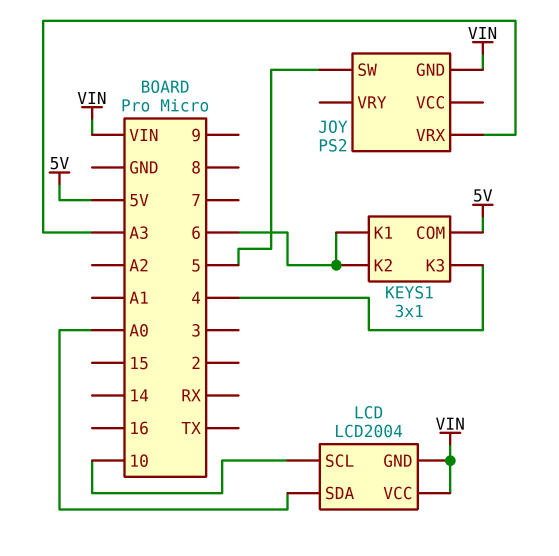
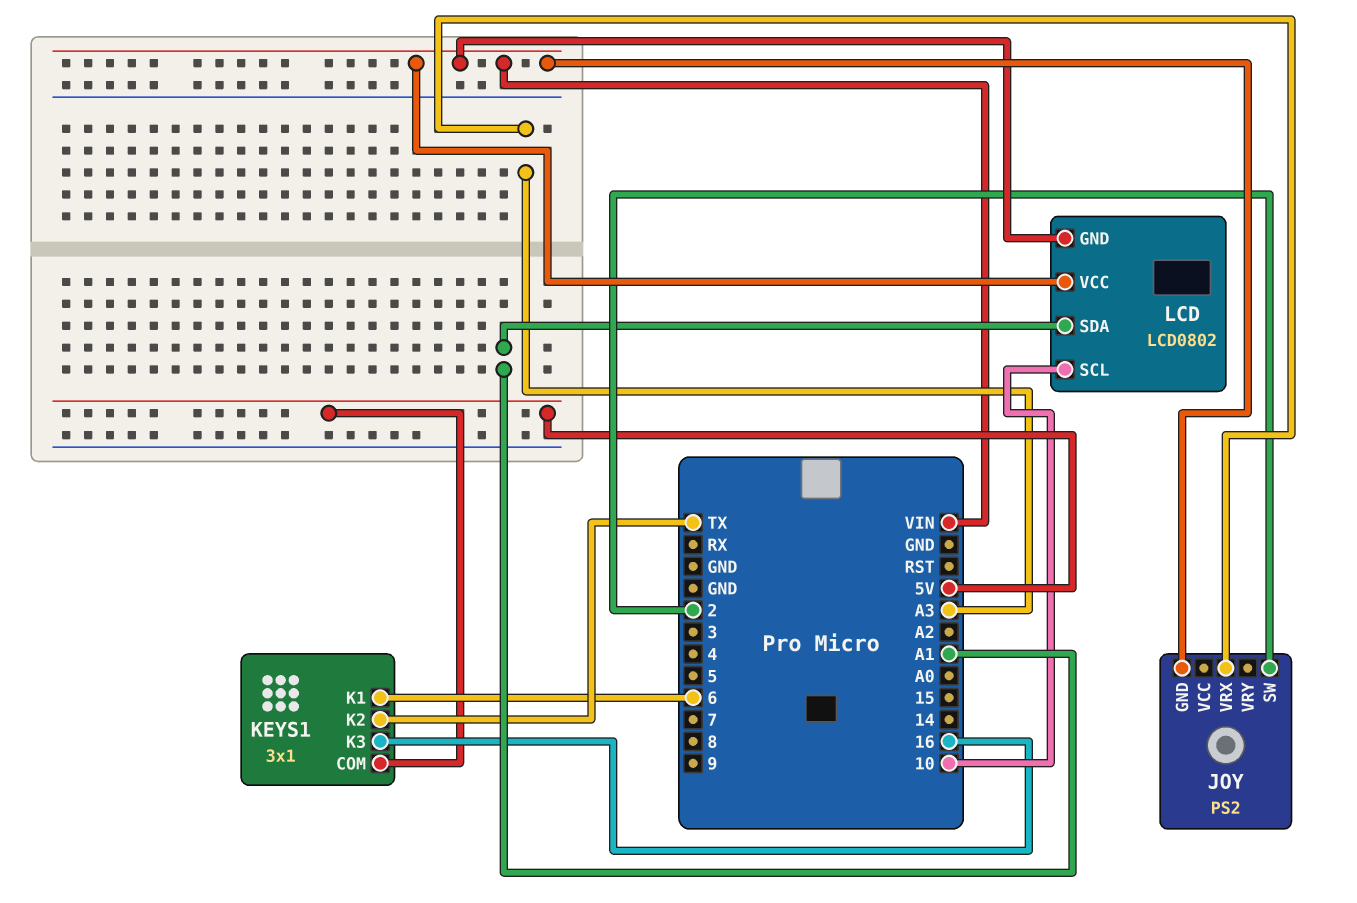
JOY pin SW: 5 -> 2
KEYS1 pin K2: 6 -> TX
KEYS1 pin K3: 4 -> 16
LCD: LCD2004 -> LCD0802
LCD pin SDA: A0 -> A1

